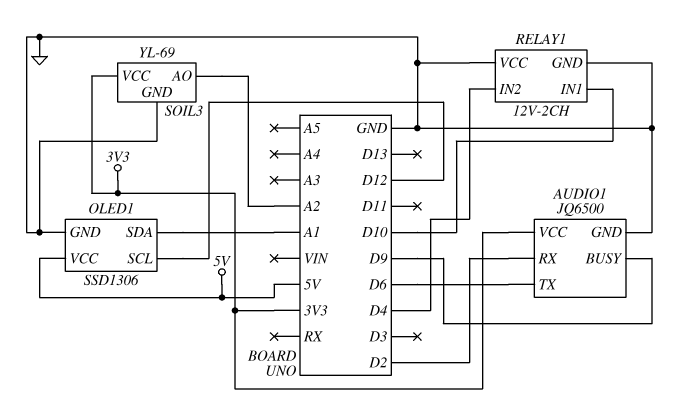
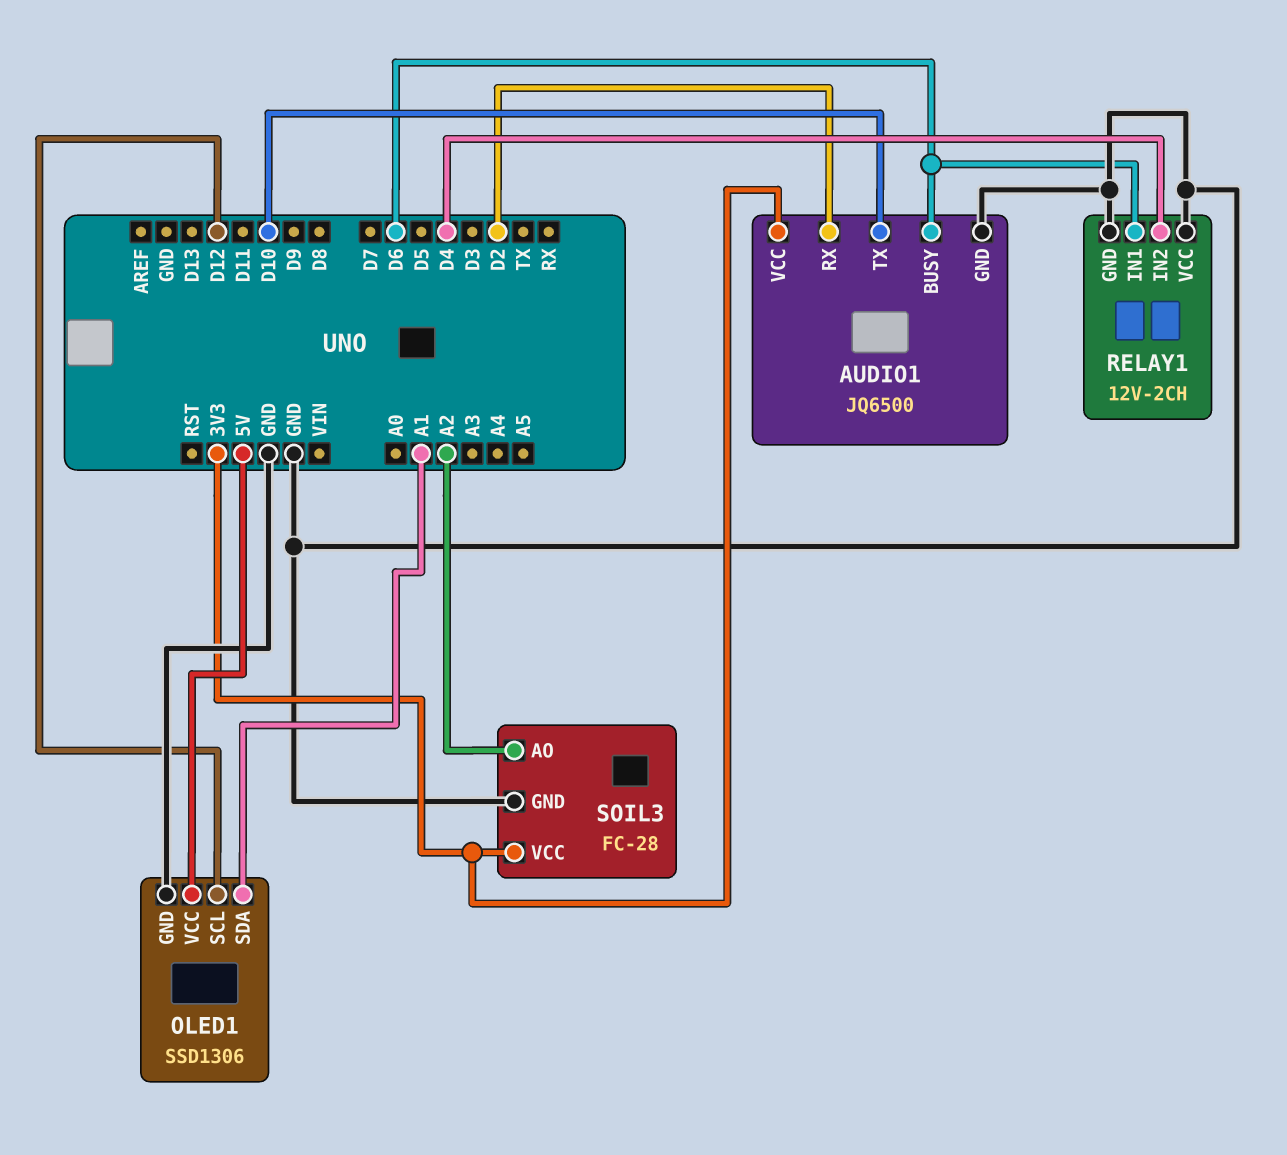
AUDIO1 pin BUSY: D9 -> D6
AUDIO1 pin TX: D6 -> D10
RELAY1 pin IN1: D10 -> D6
SOIL3: YL-69 -> FC-28

